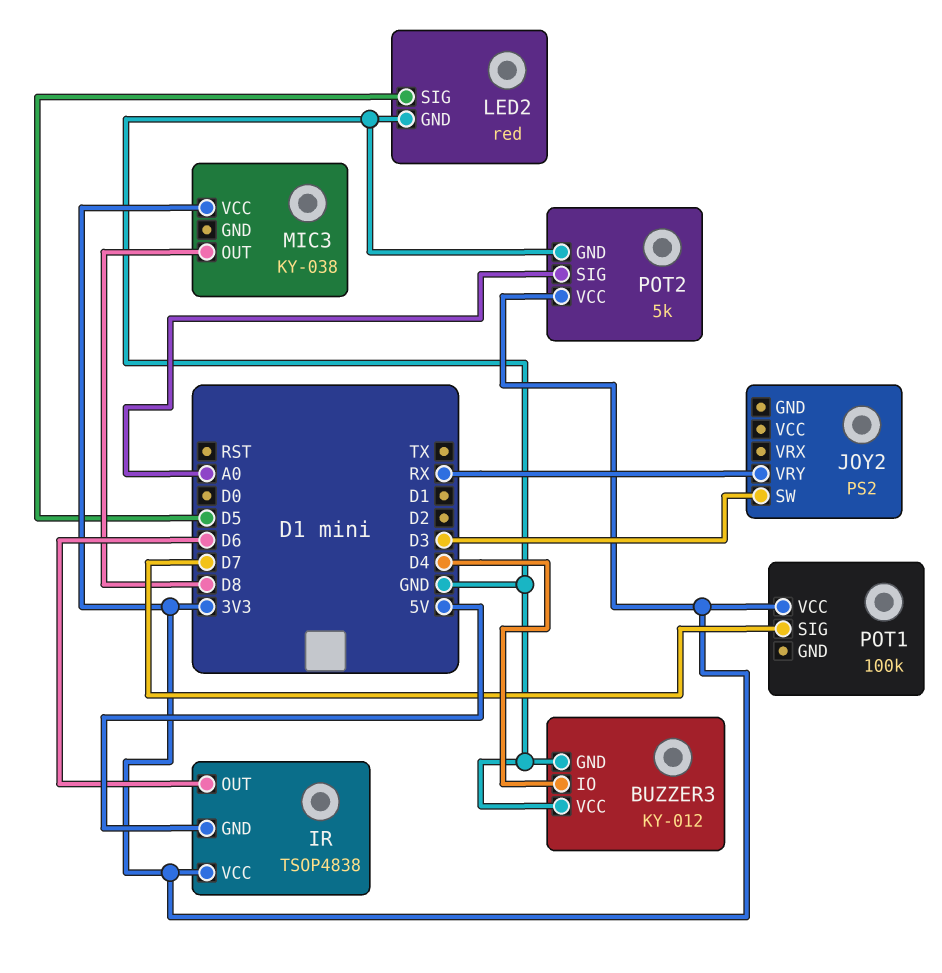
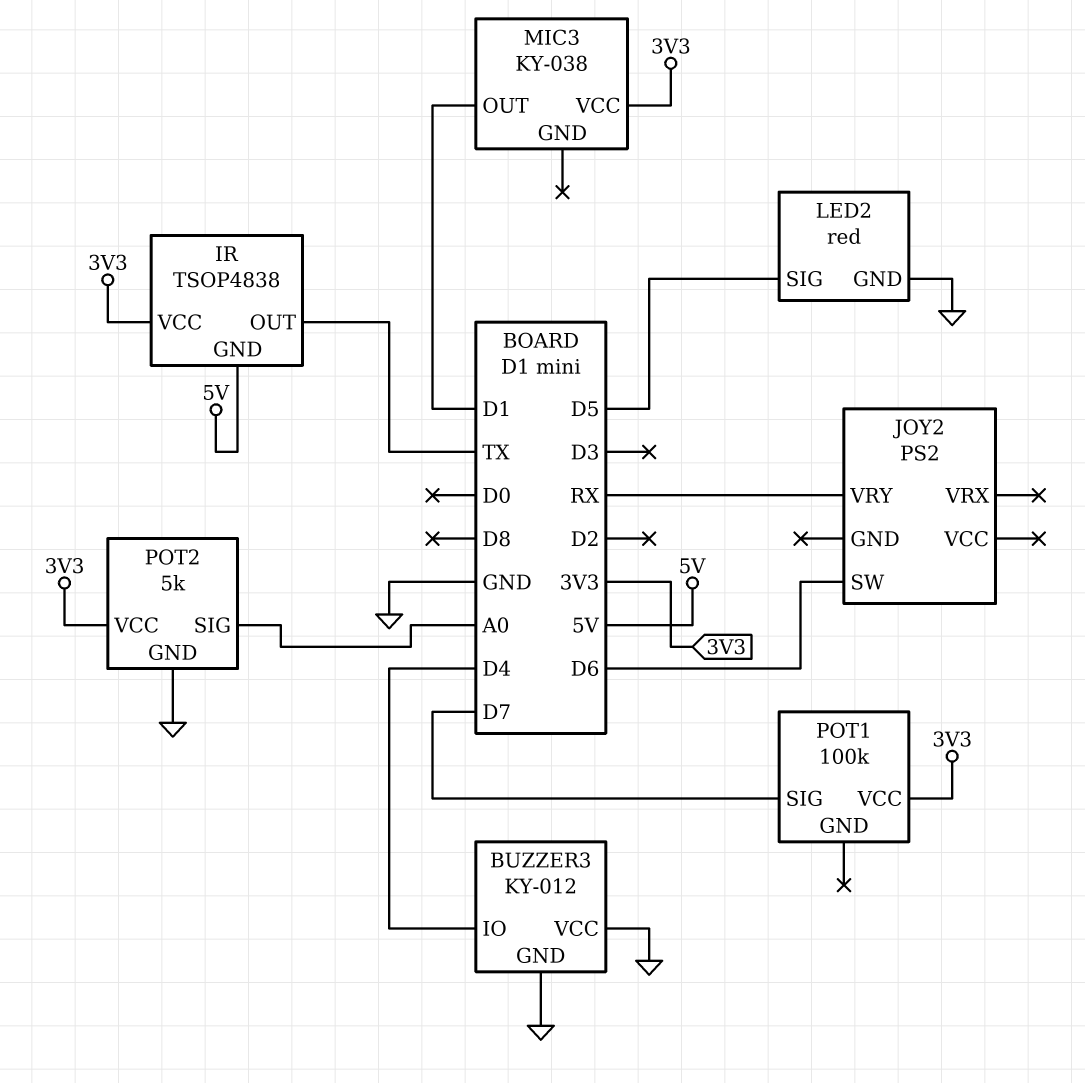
IR pin OUT: D6 -> TX
JOY2 pin SW: D3 -> D6
MIC3 pin OUT: D8 -> D1

